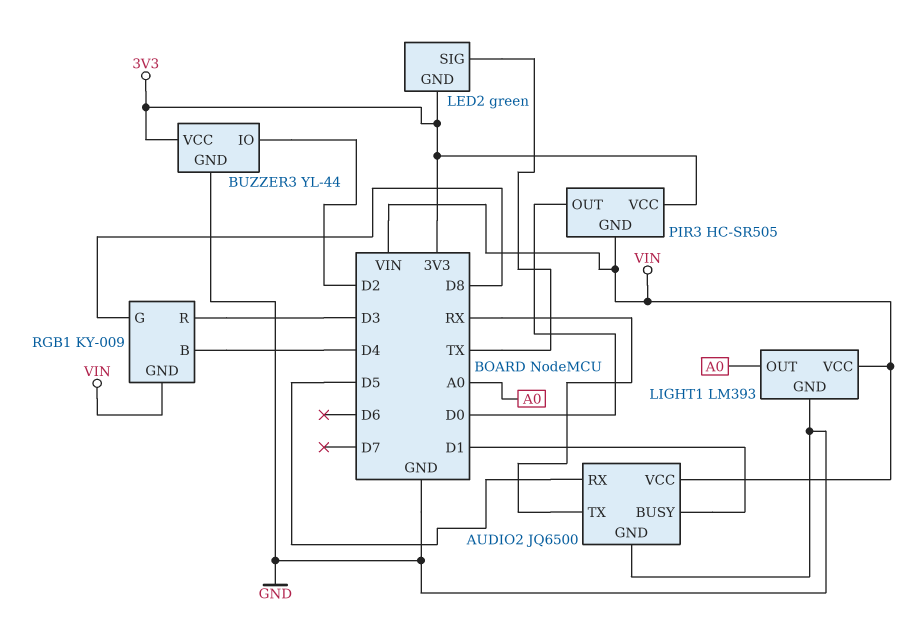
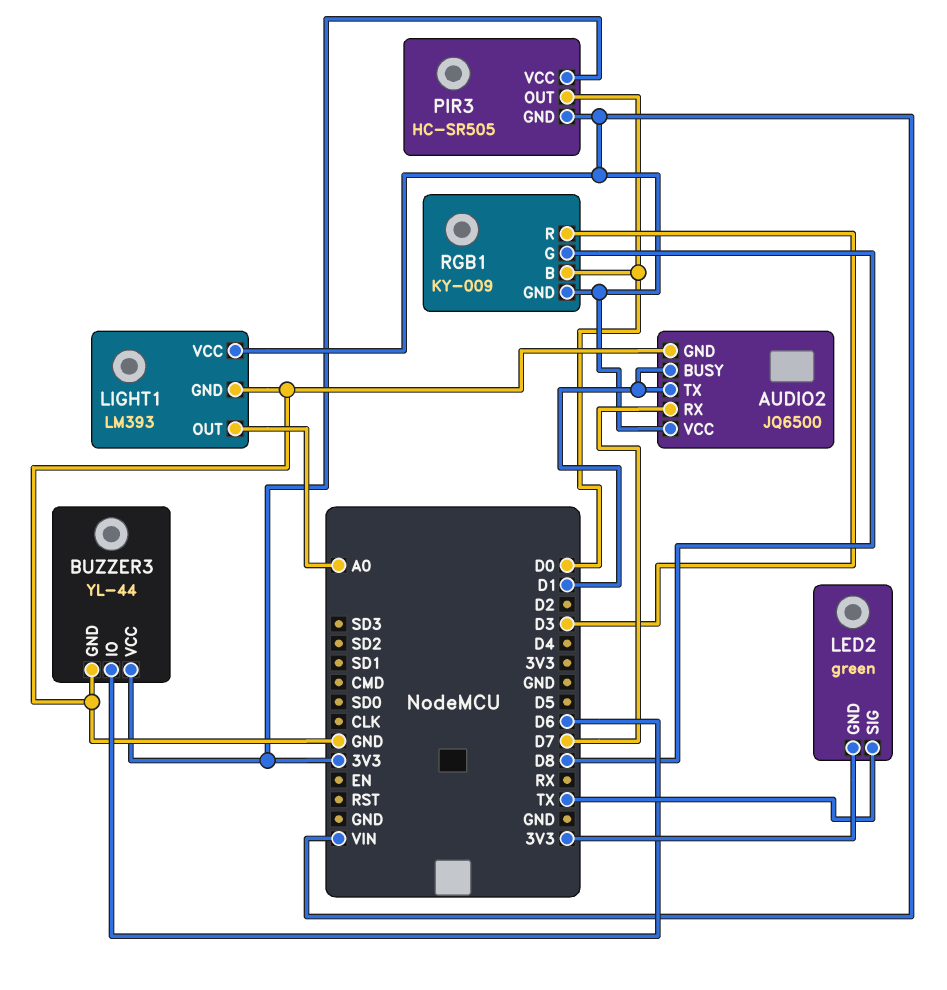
AUDIO2 pin RX: D5 -> D7
AUDIO2 pin TX: RX -> D1
BUZZER3 pin IO: D2 -> D6
RGB1 pin B: D4 -> D0

